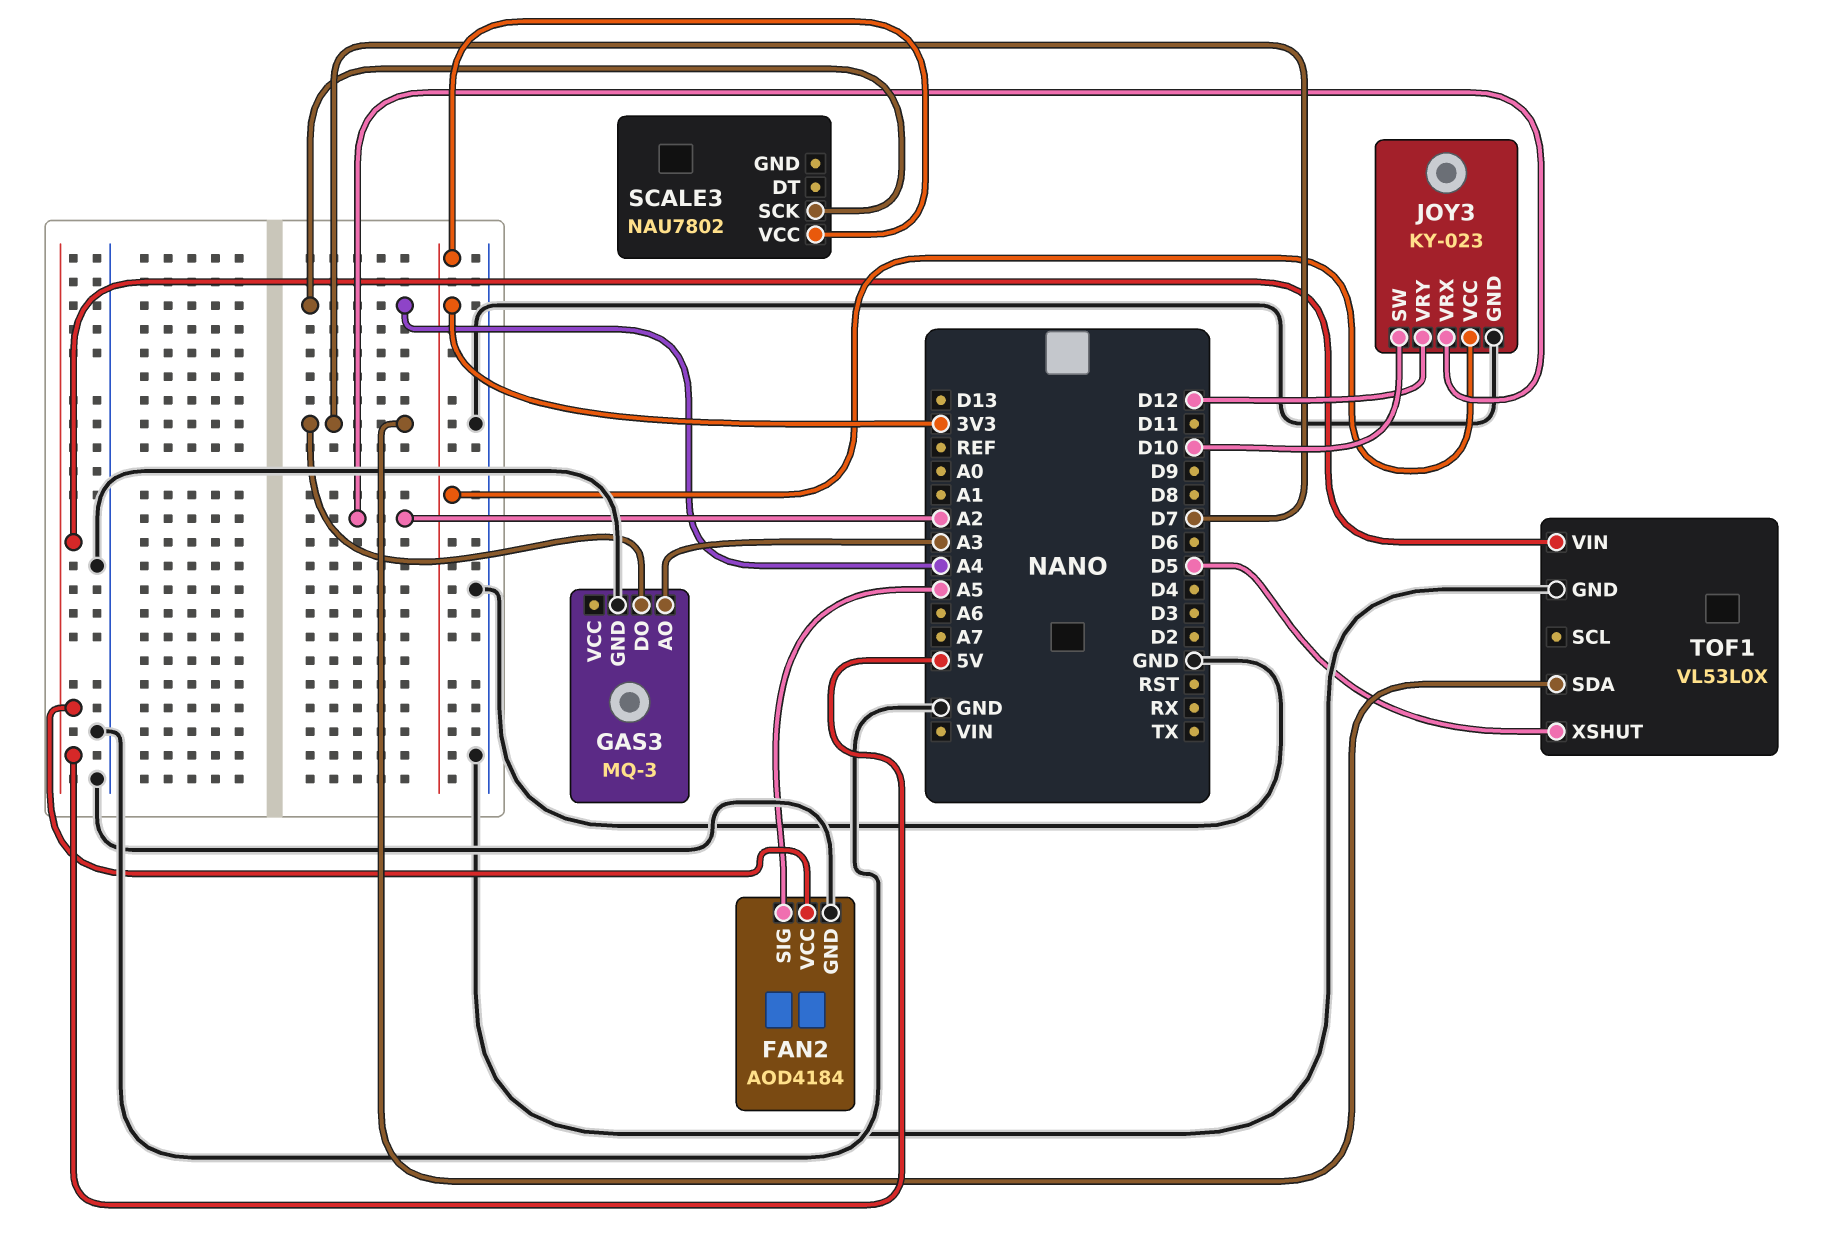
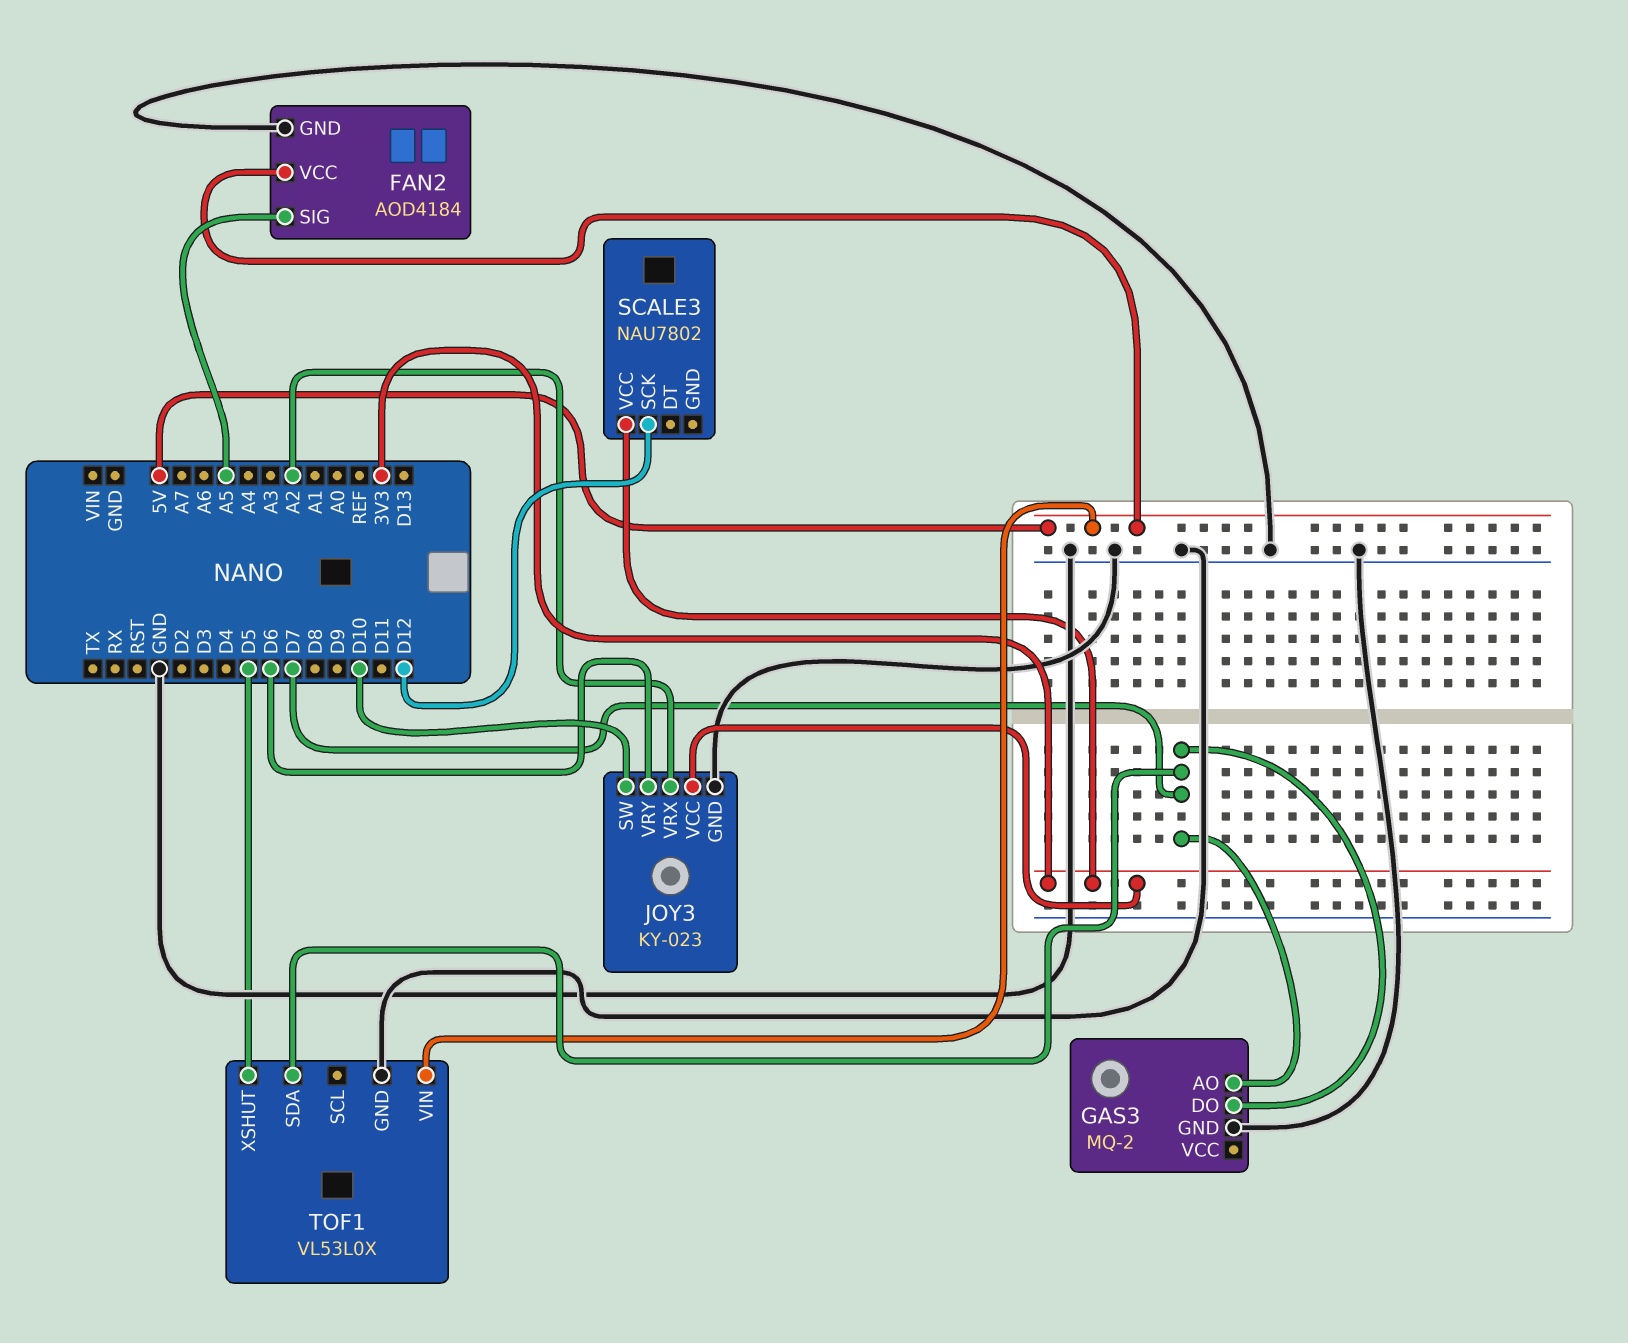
GAS3: MQ-3 -> MQ-2
GAS3 pin AO: A3 -> D7
JOY3 pin VRY: D12 -> D6
SCALE3 pin SCK: A4 -> D12

